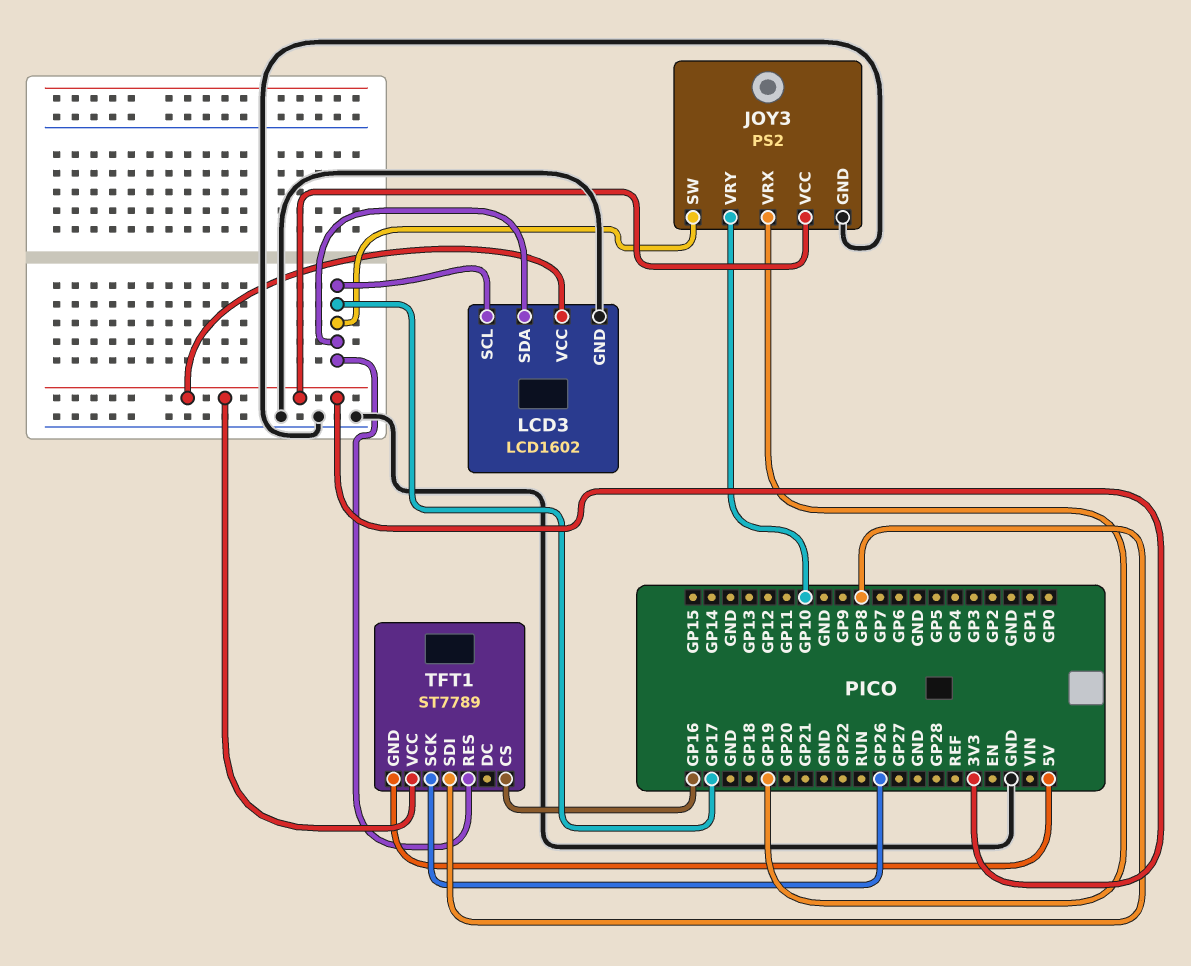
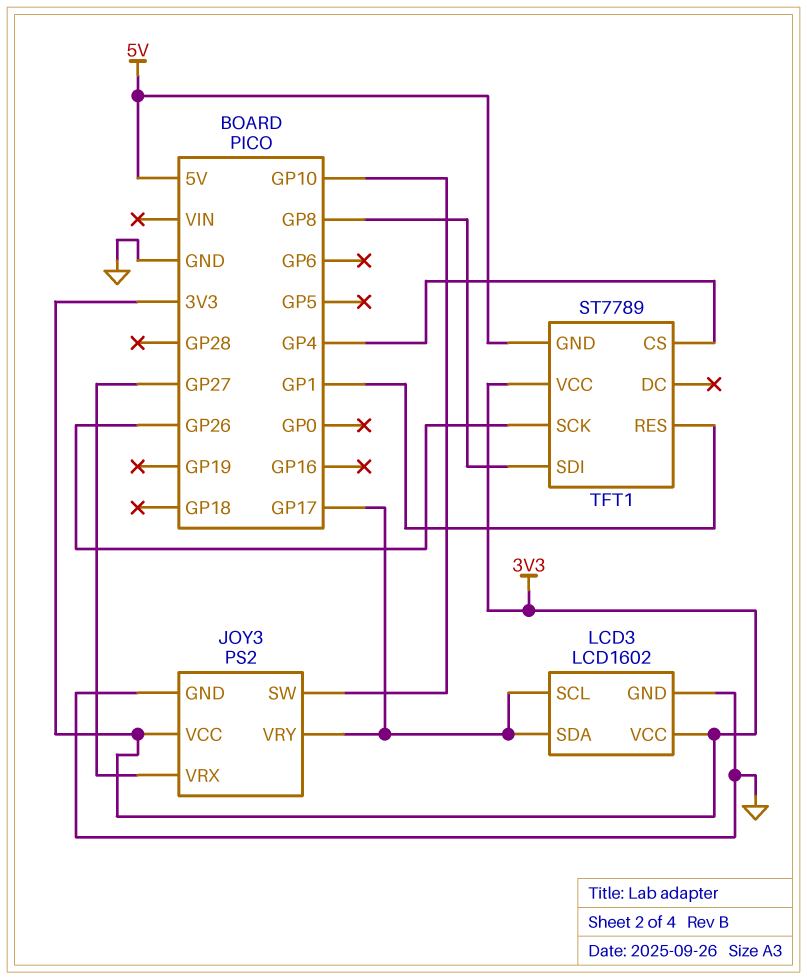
JOY3 pin SW: GP17 -> GP10
JOY3 pin VRX: GP19 -> GP27
JOY3 pin VRY: GP10 -> GP17
TFT1 pin CS: GP16 -> GP4
TFT1 pin RES: GP17 -> GP1

